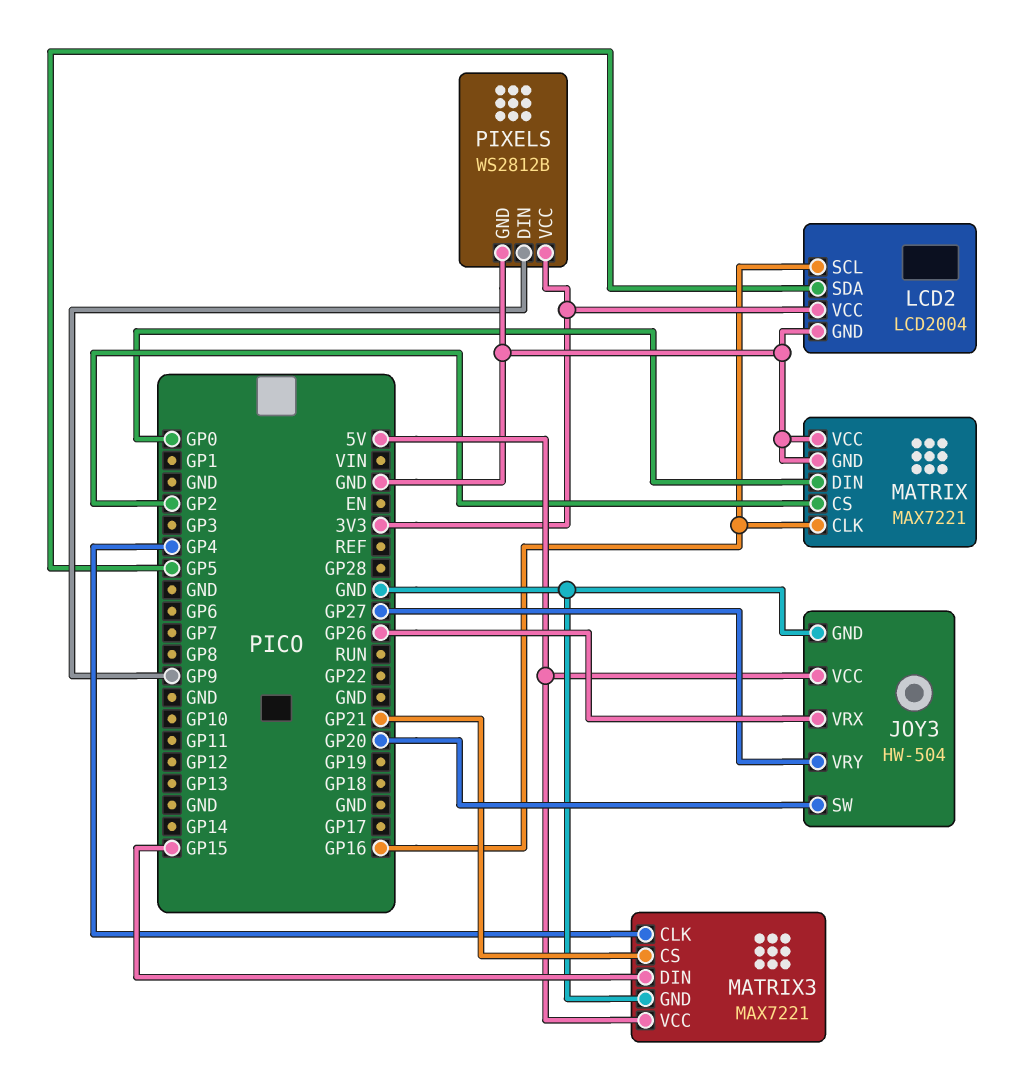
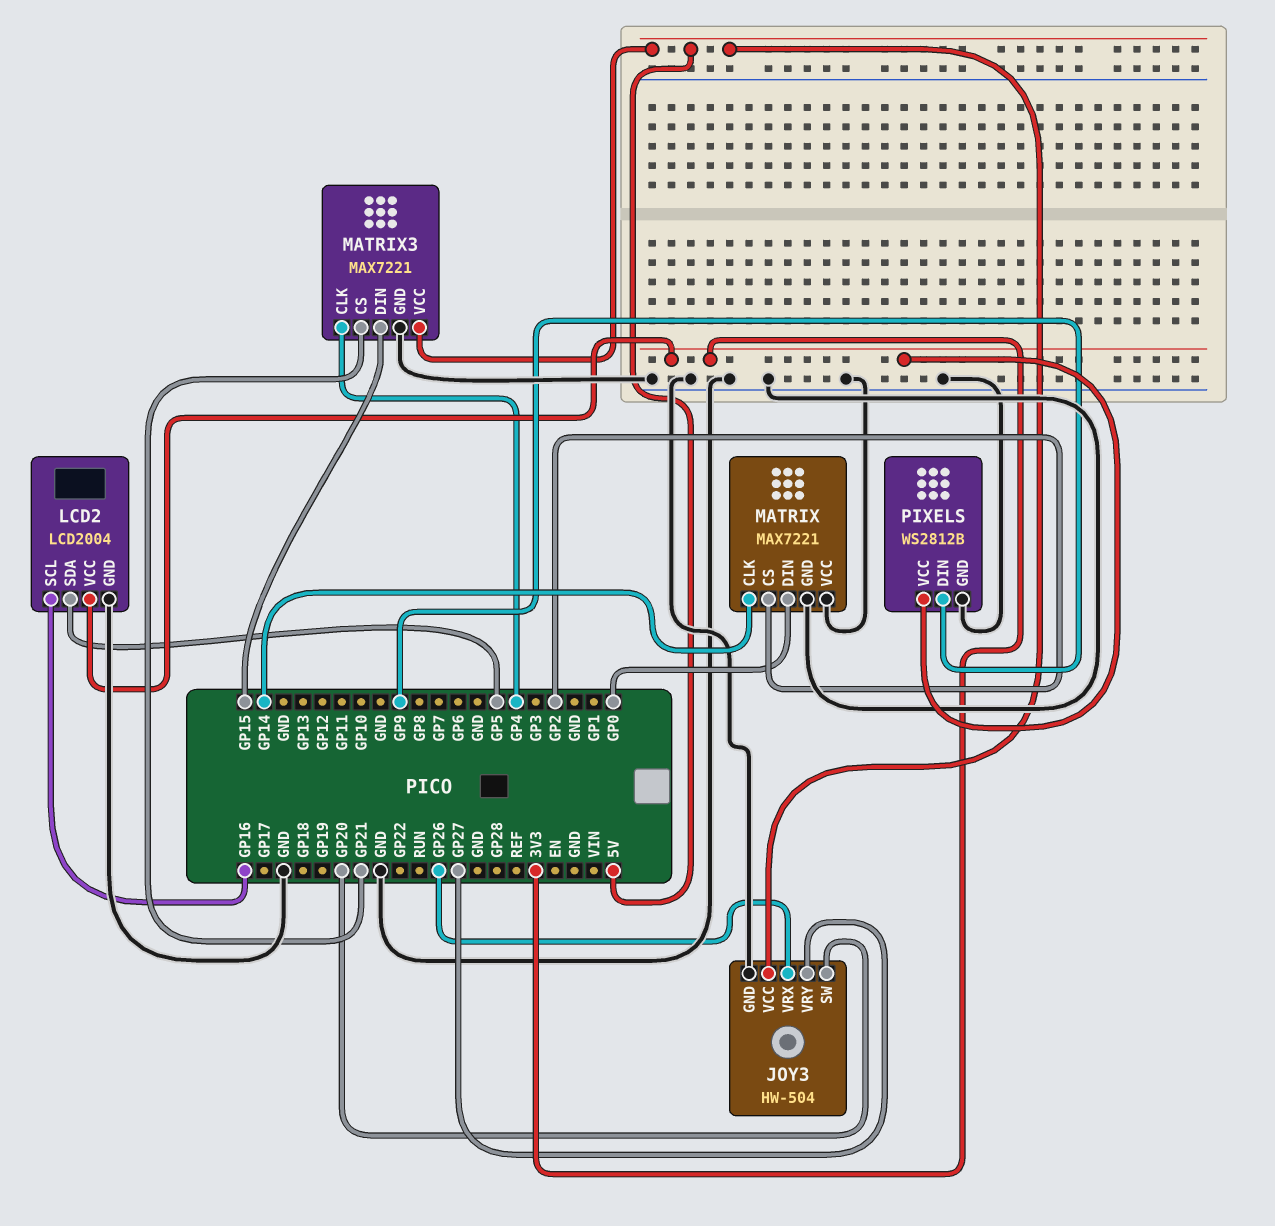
MATRIX pin CLK: GP16 -> GP14

